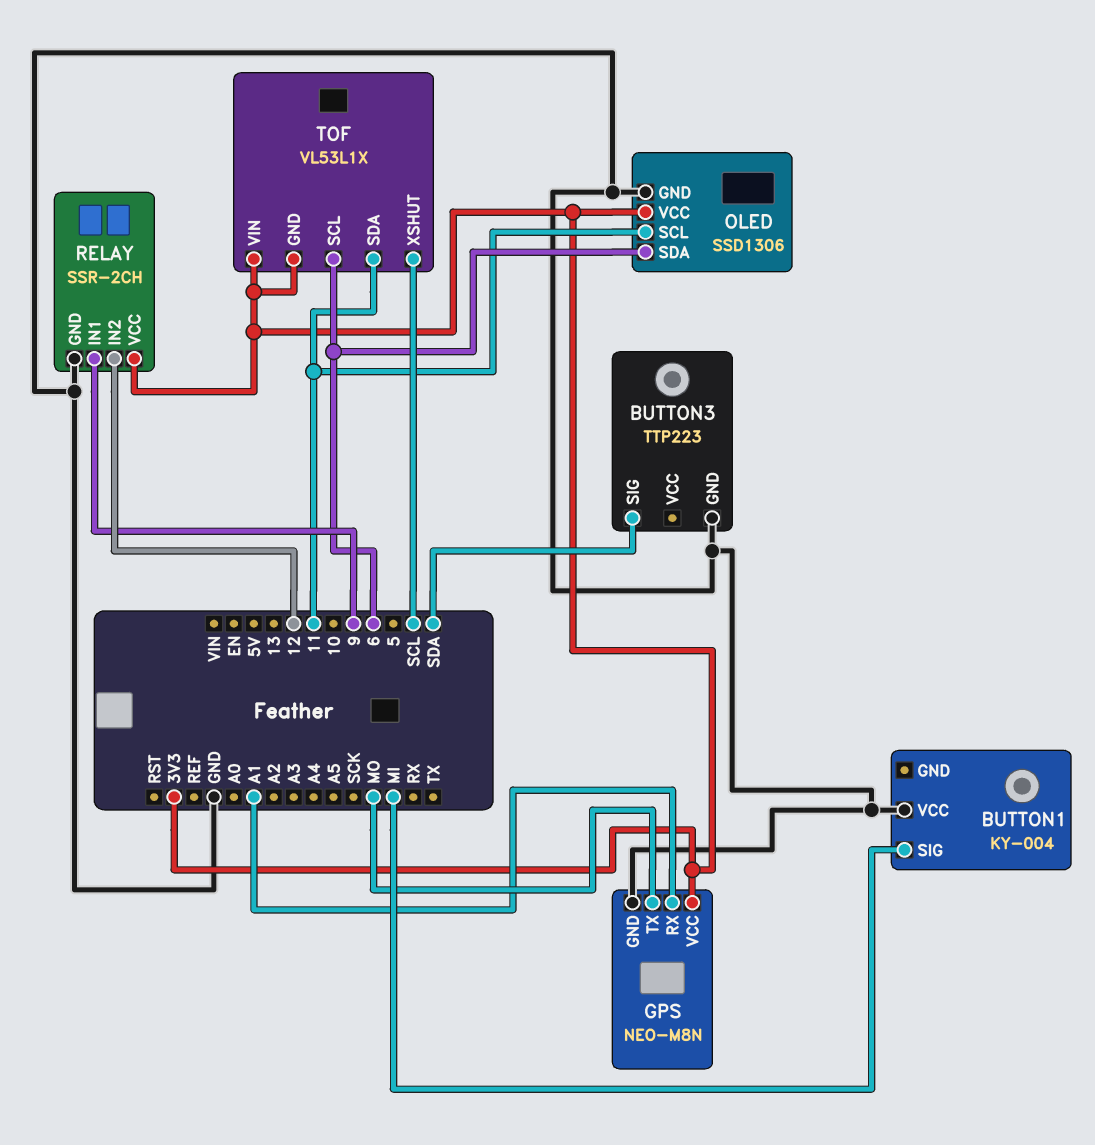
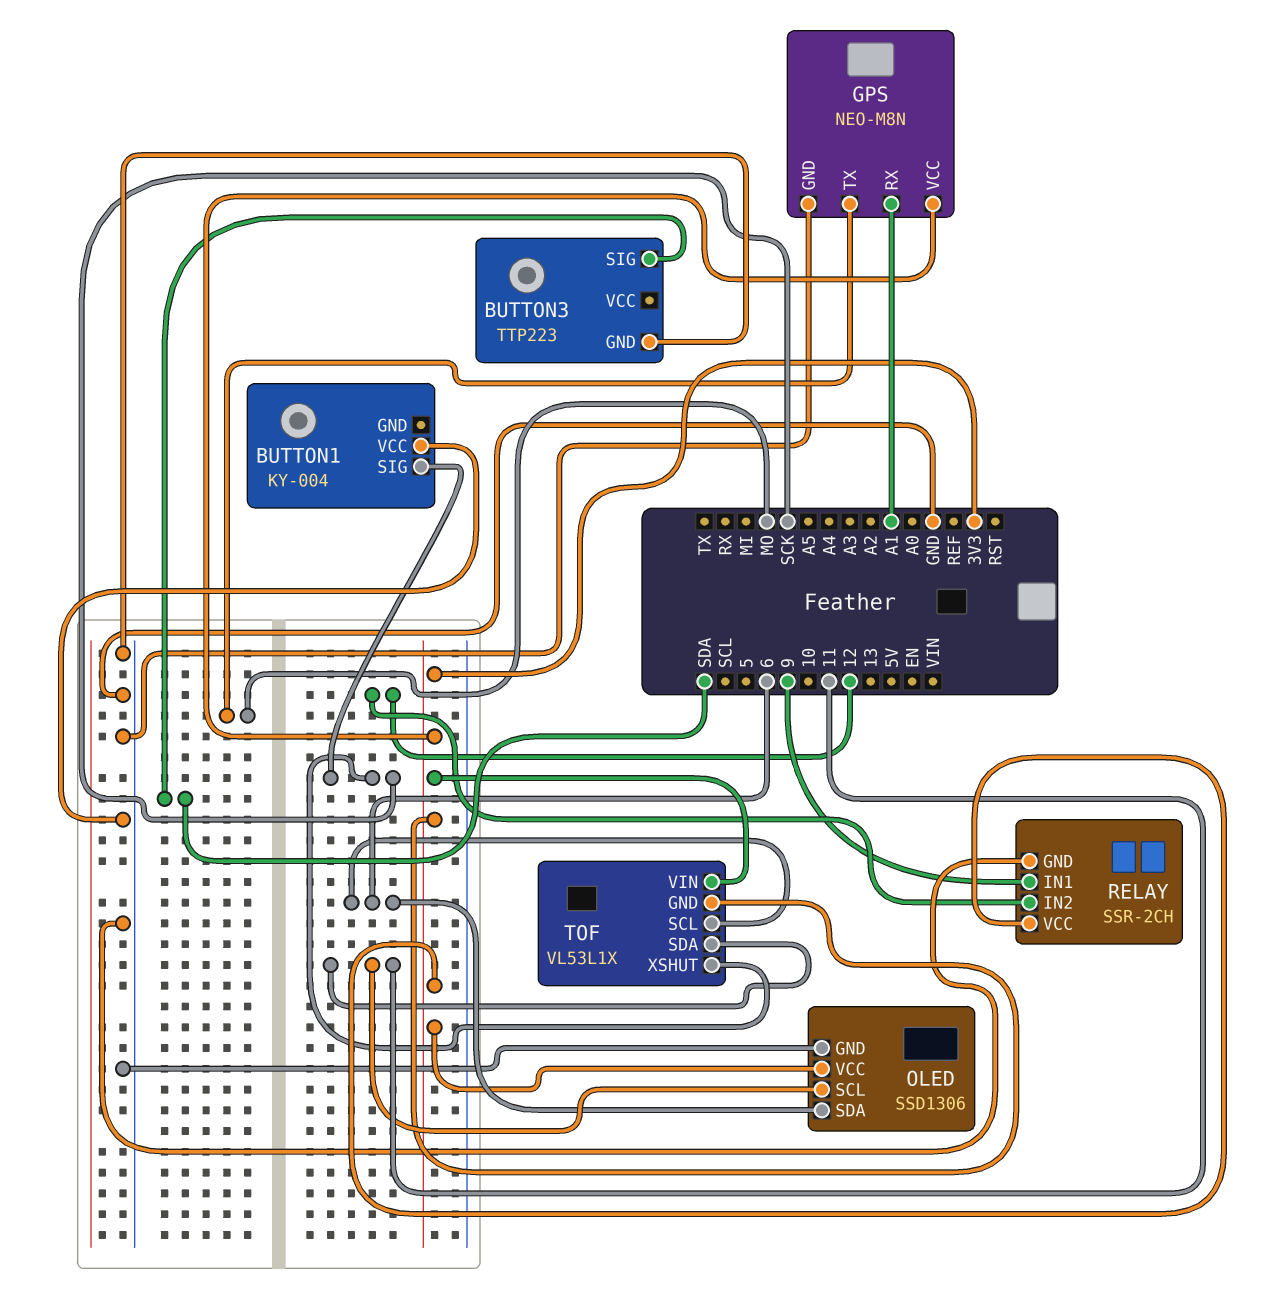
BUTTON1 pin SIG: MI -> SCK
TOF pin XSHUT: SCL -> SCK

